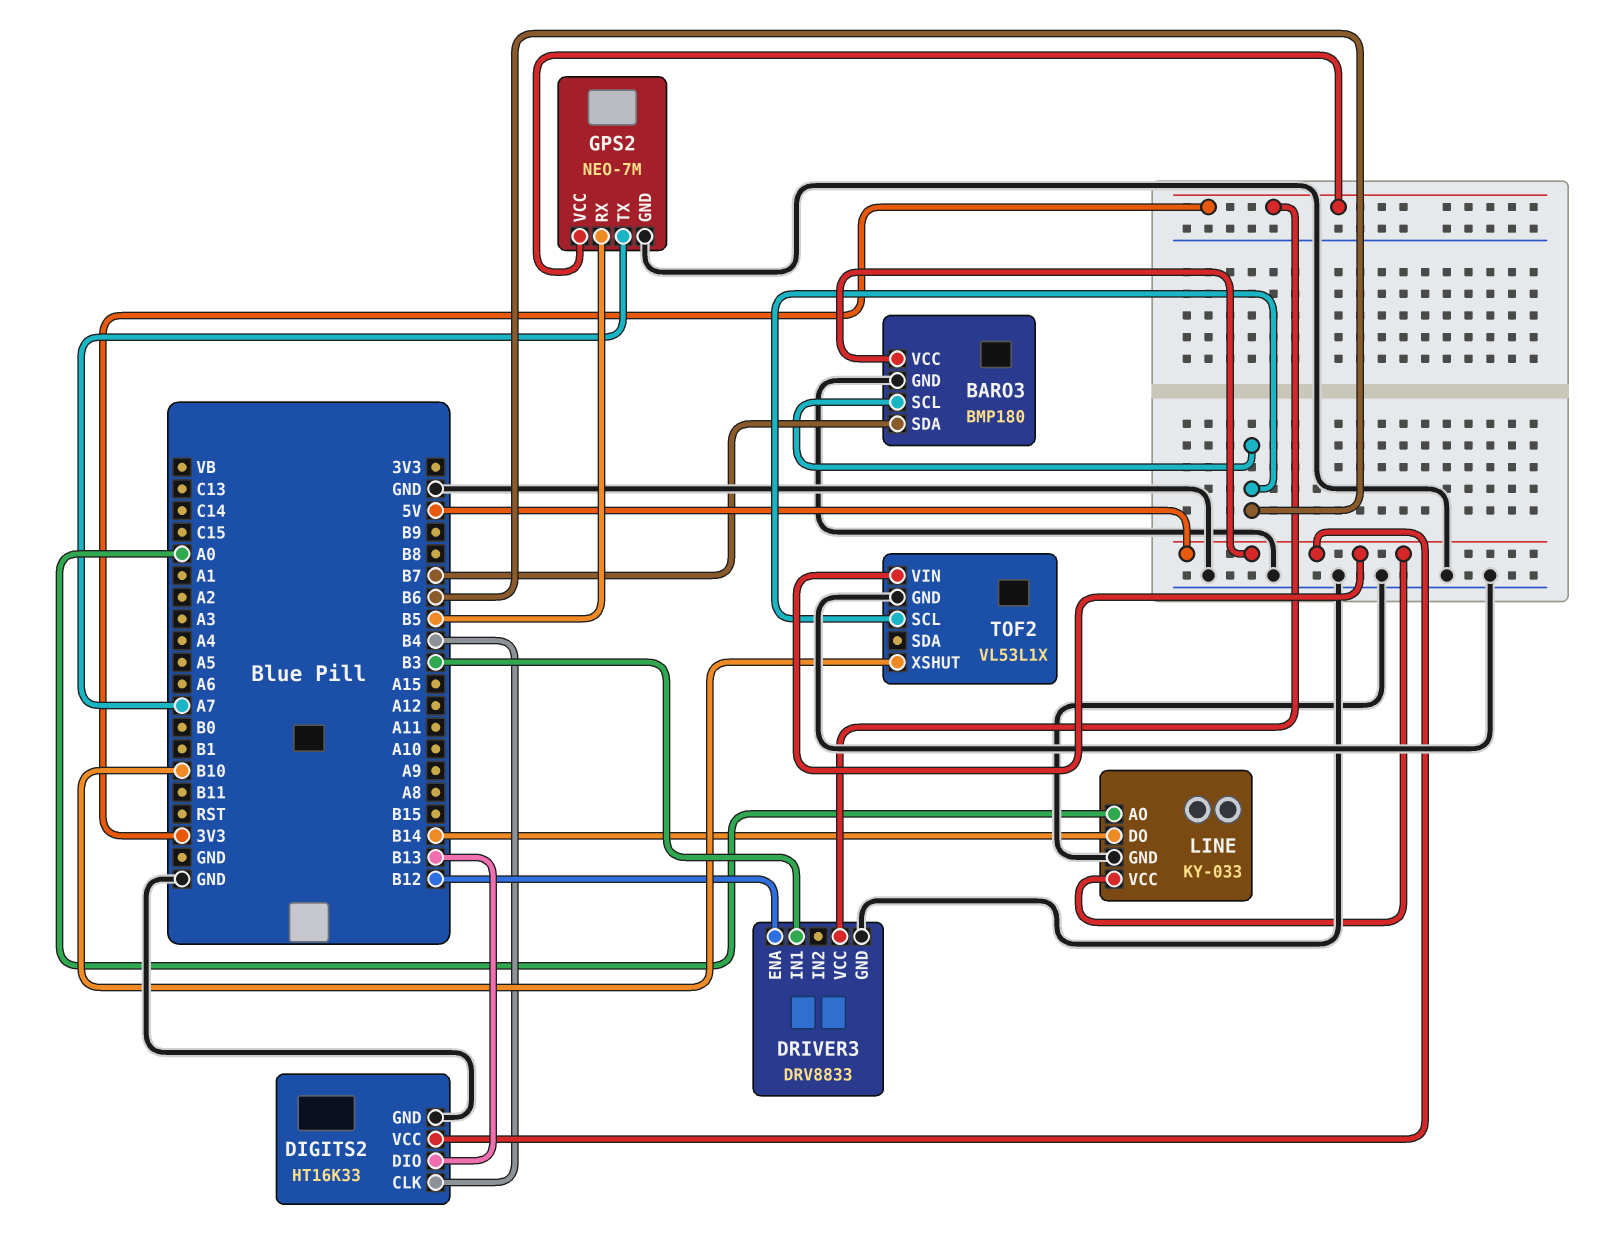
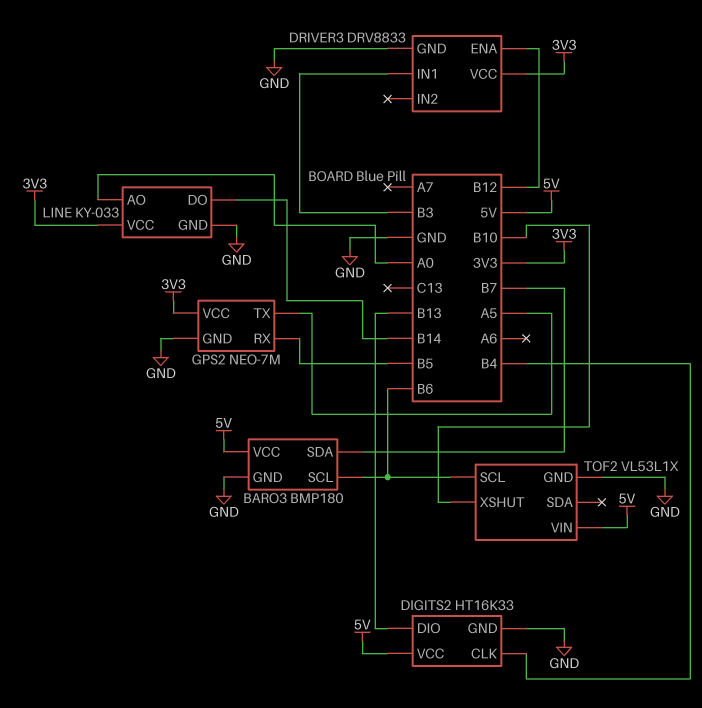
GPS2 pin TX: A7 -> A5
LINE pin VCC: 5V -> 3V3

